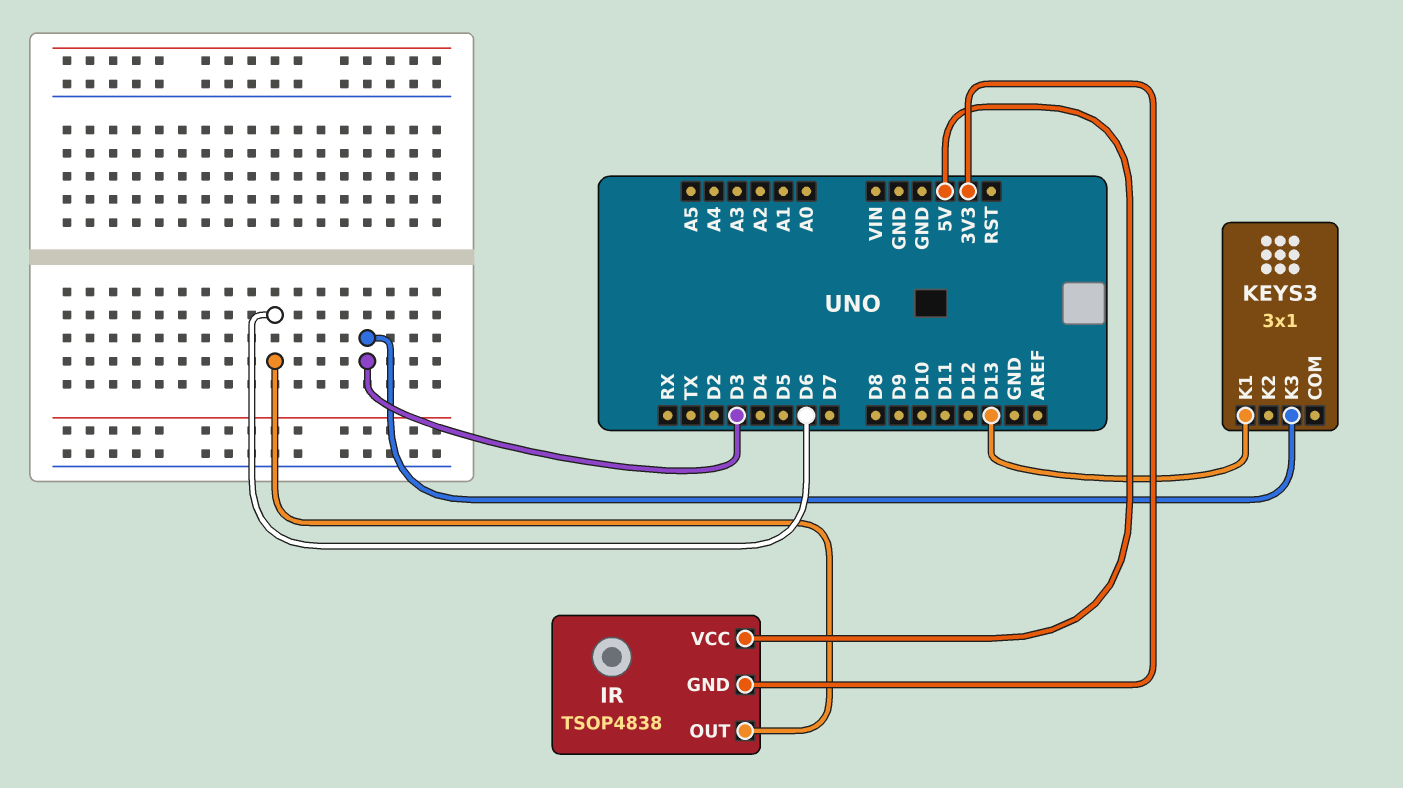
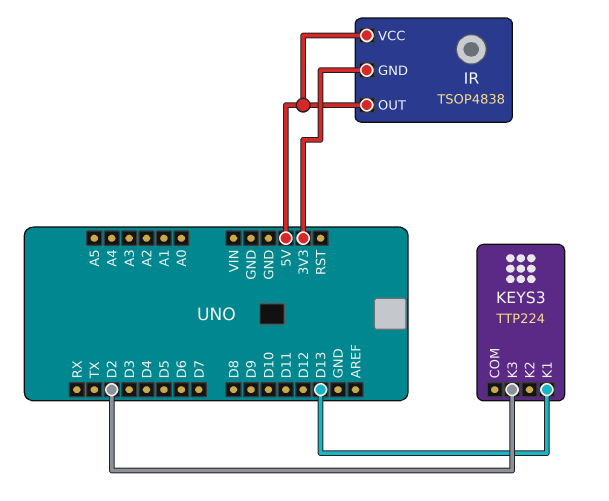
IR pin OUT: D6 -> 5V
KEYS3: 3x1 -> TTP224
KEYS3 pin K3: D3 -> D2

